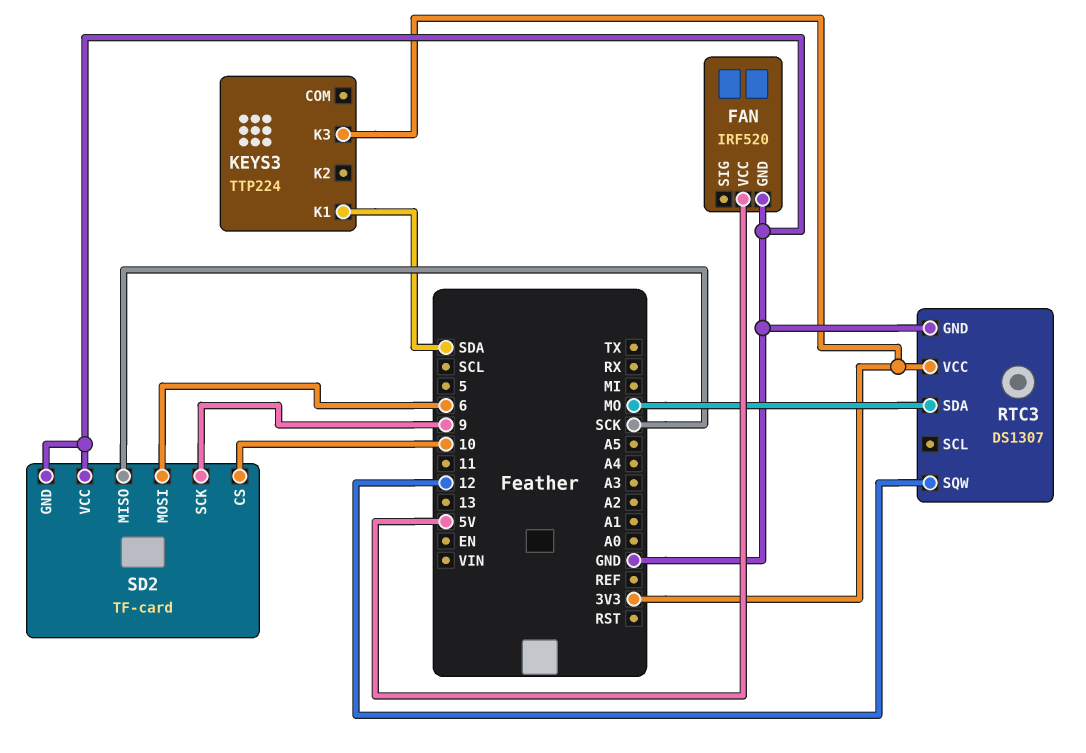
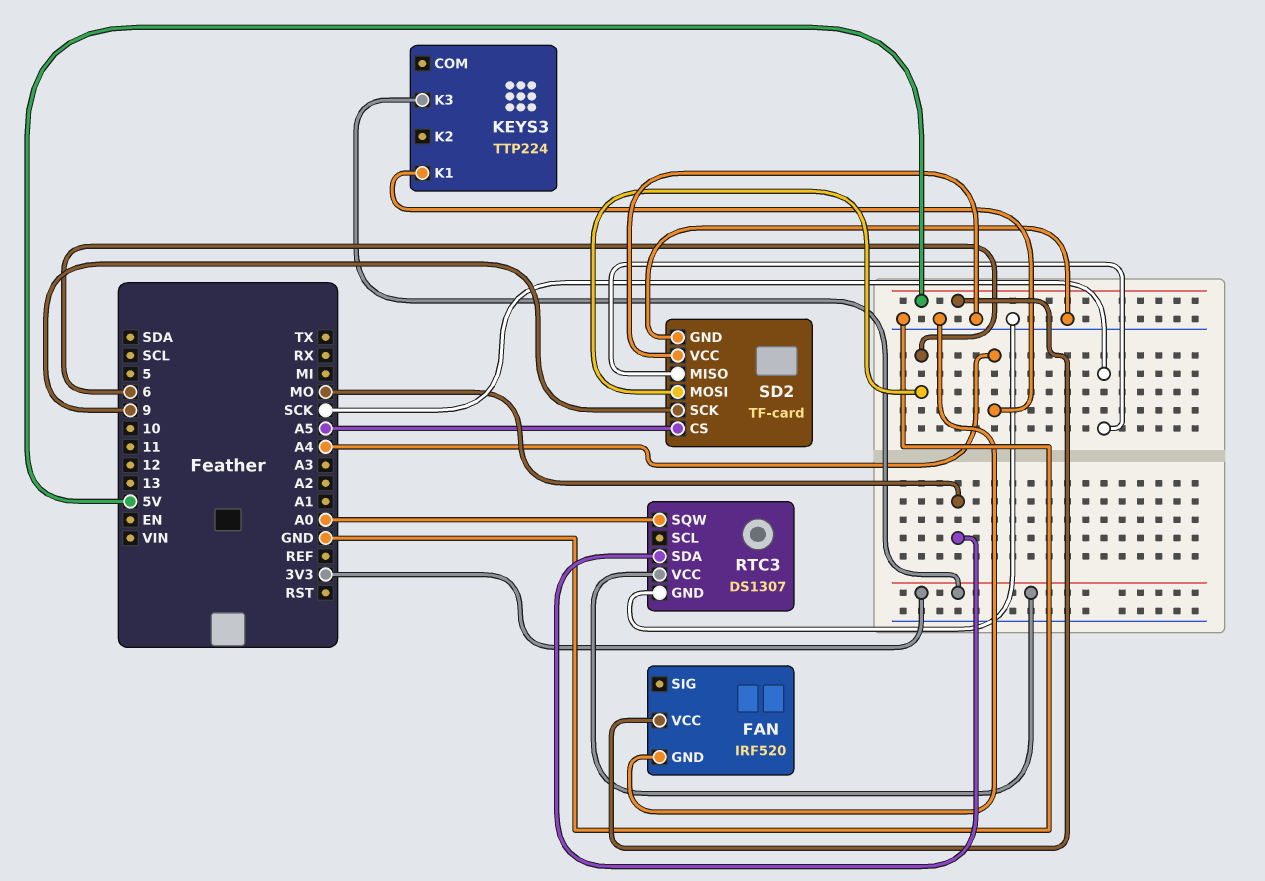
KEYS3 pin K1: SDA -> A4
RTC3 pin SQW: 12 -> A0
SD2 pin CS: 10 -> A5

